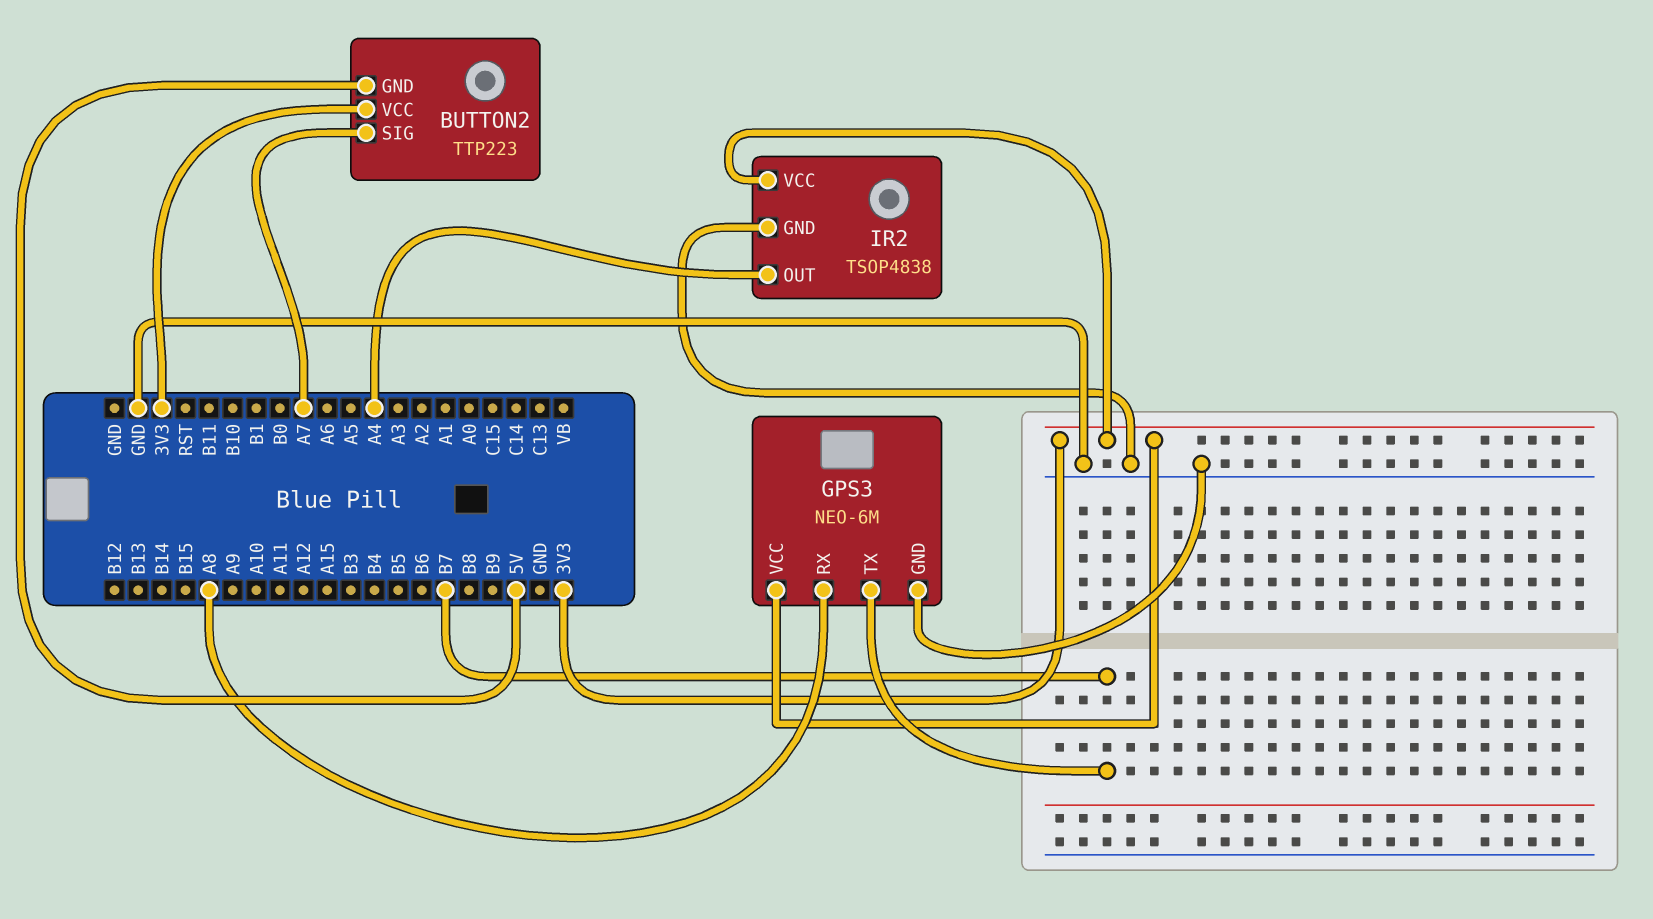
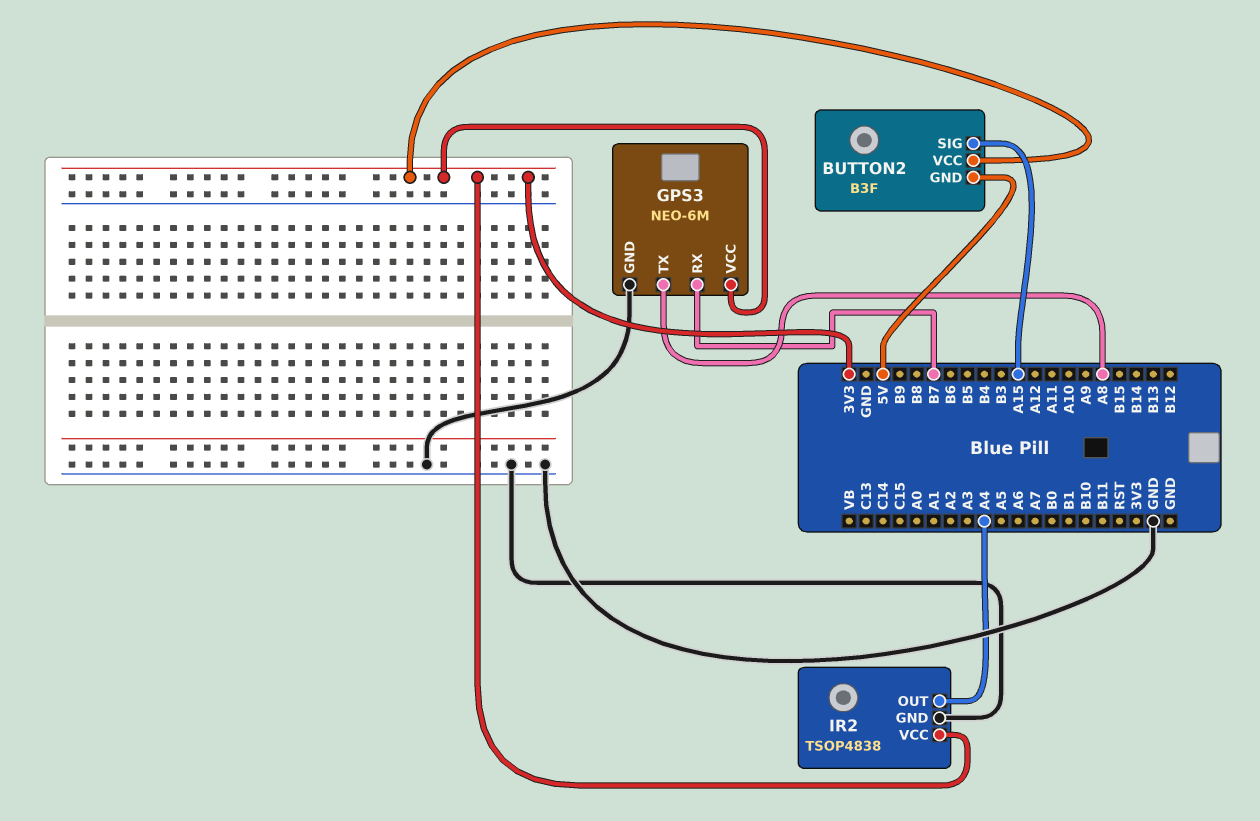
BUTTON2: TTP223 -> B3F
BUTTON2 pin SIG: A7 -> A15
GPS3 pin RX: A8 -> B7
GPS3 pin TX: B7 -> A8

